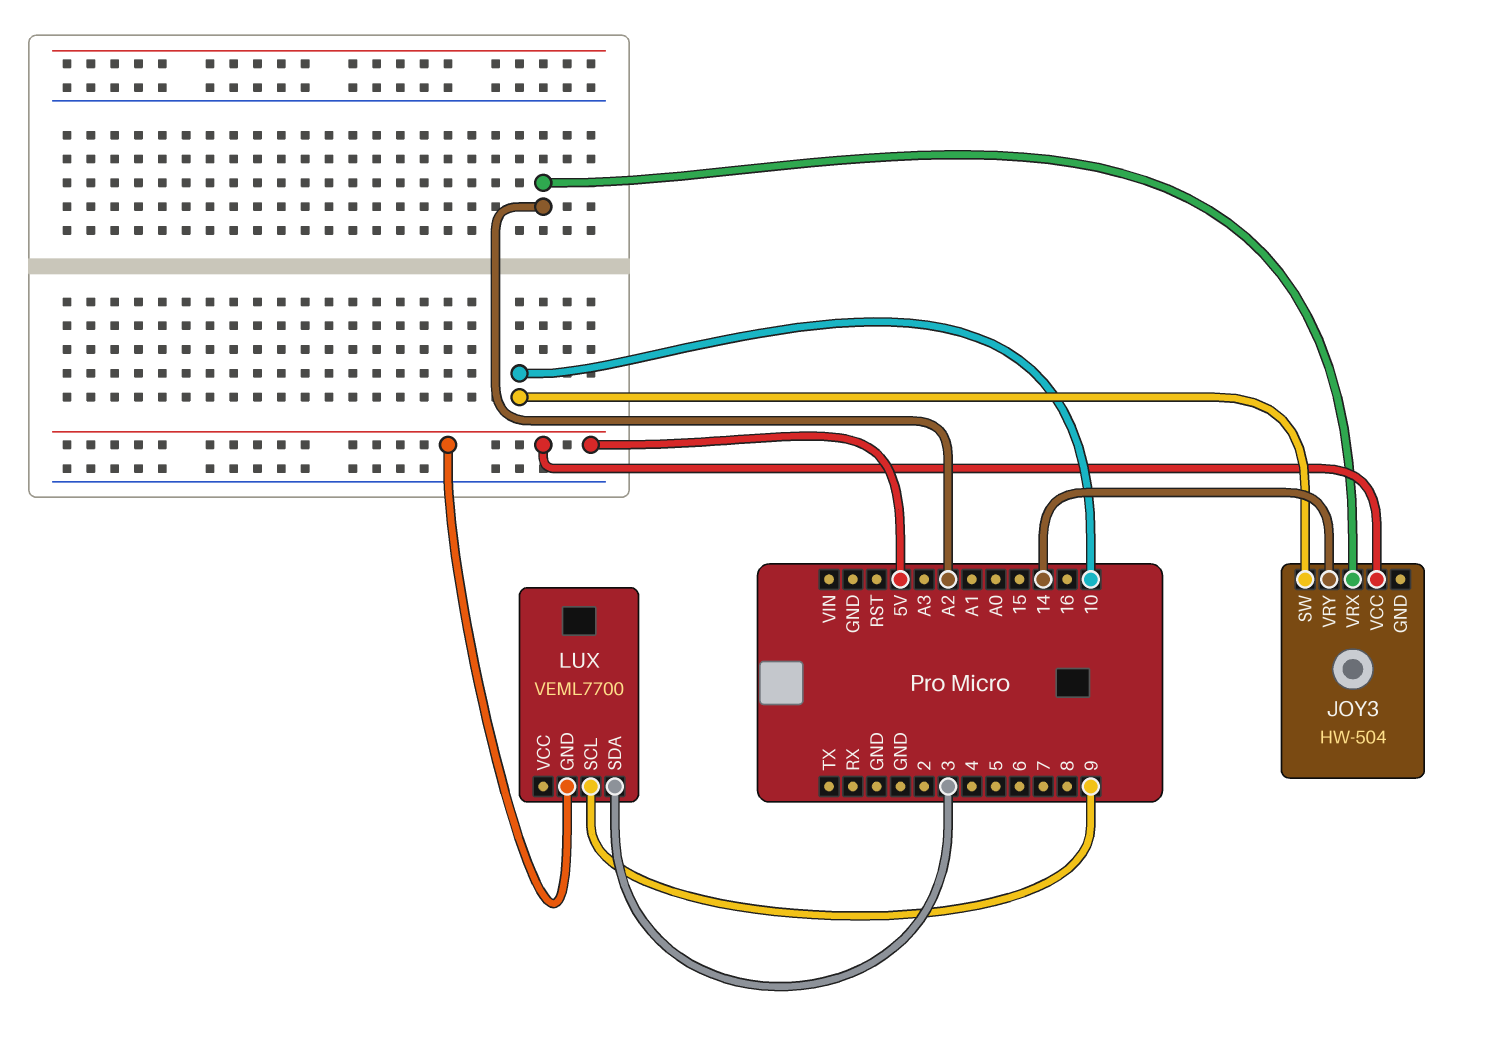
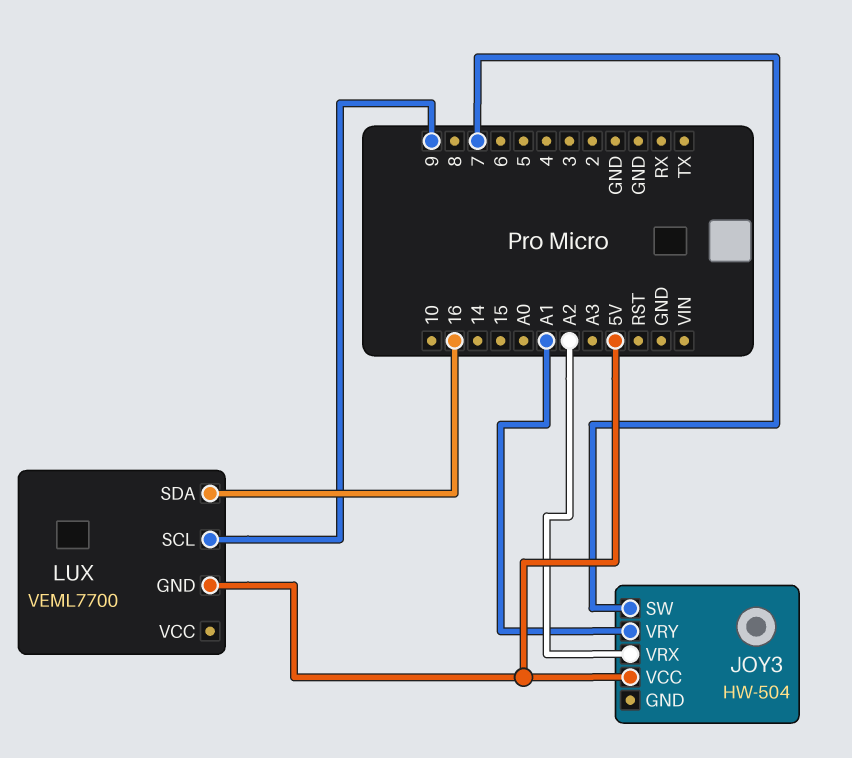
JOY3 pin SW: 10 -> 7
JOY3 pin VRY: 14 -> A1
LUX pin SDA: 3 -> 16

